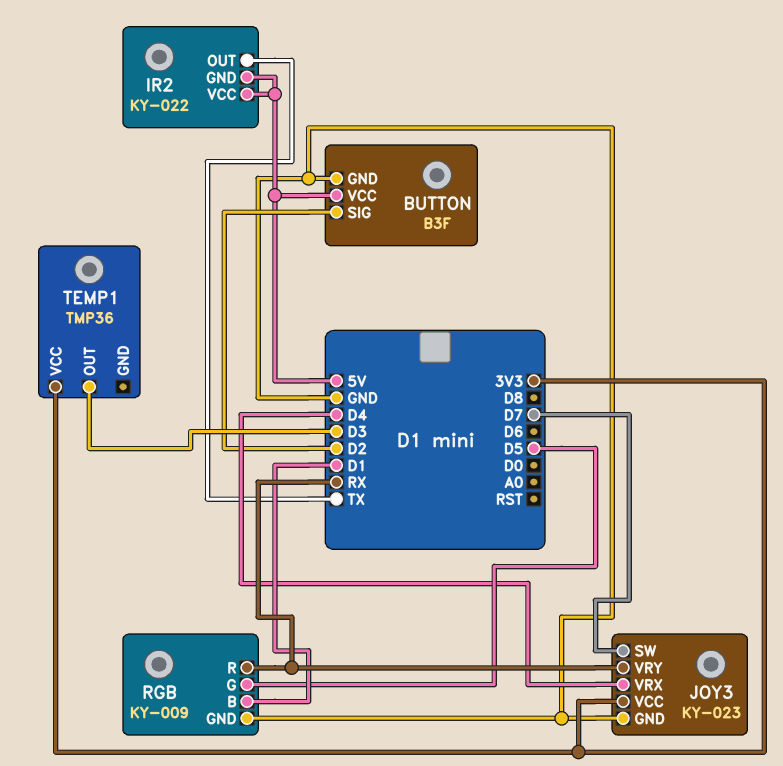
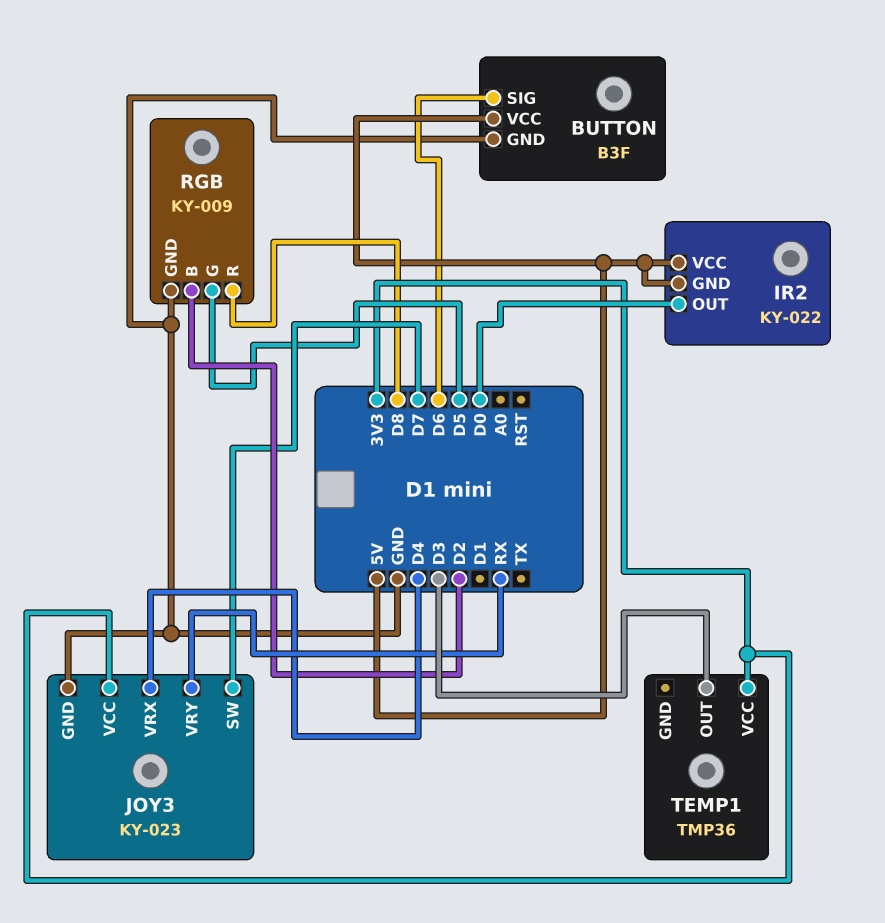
BUTTON pin SIG: D2 -> D6
IR2 pin OUT: TX -> D0
RGB pin B: D1 -> D2
RGB pin R: RX -> D8

